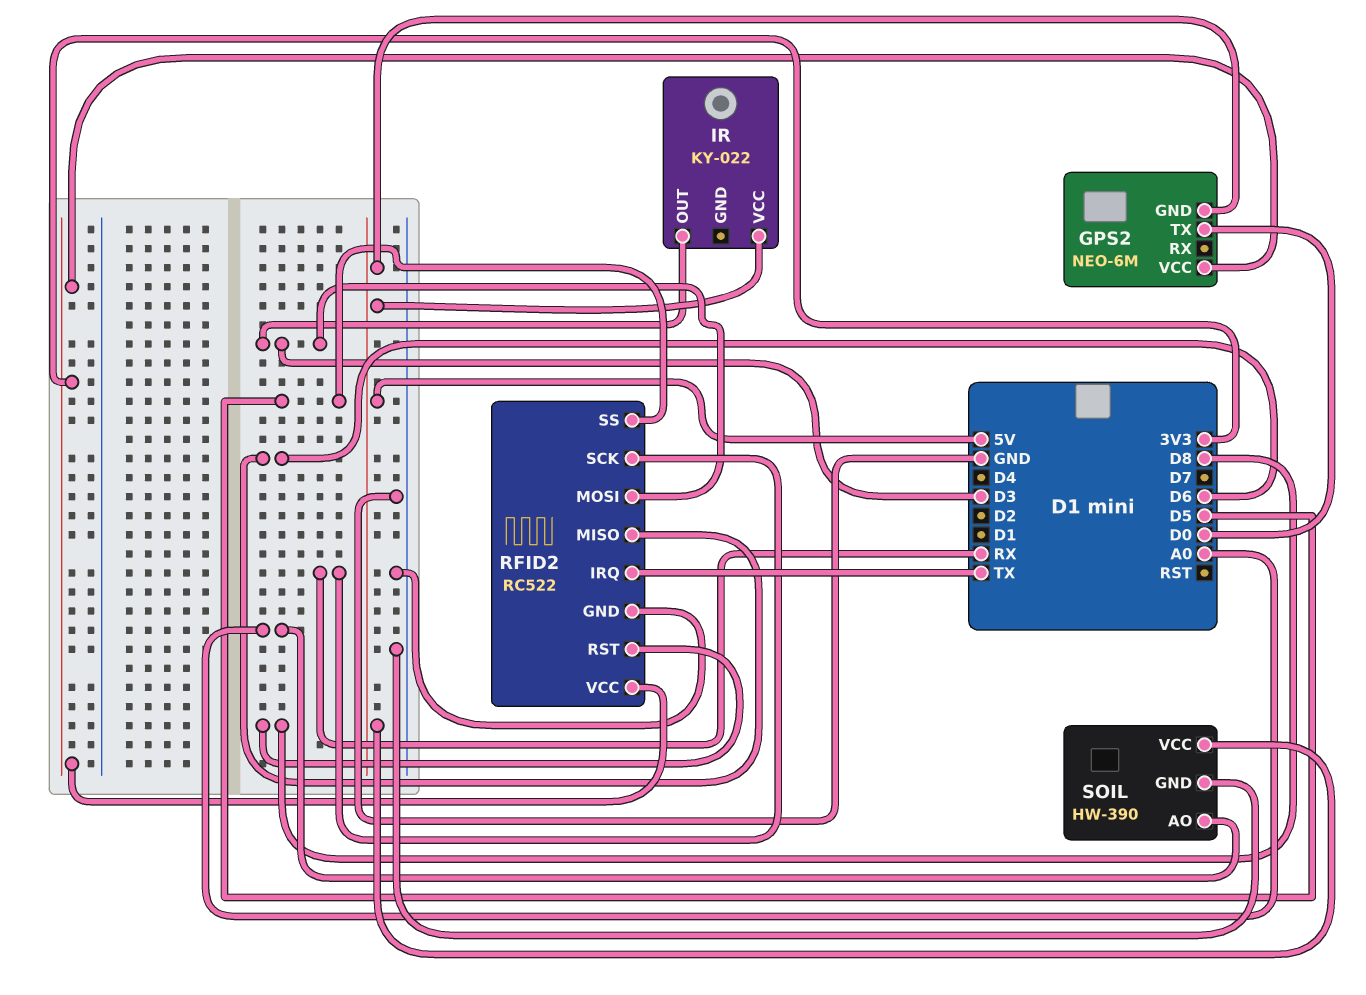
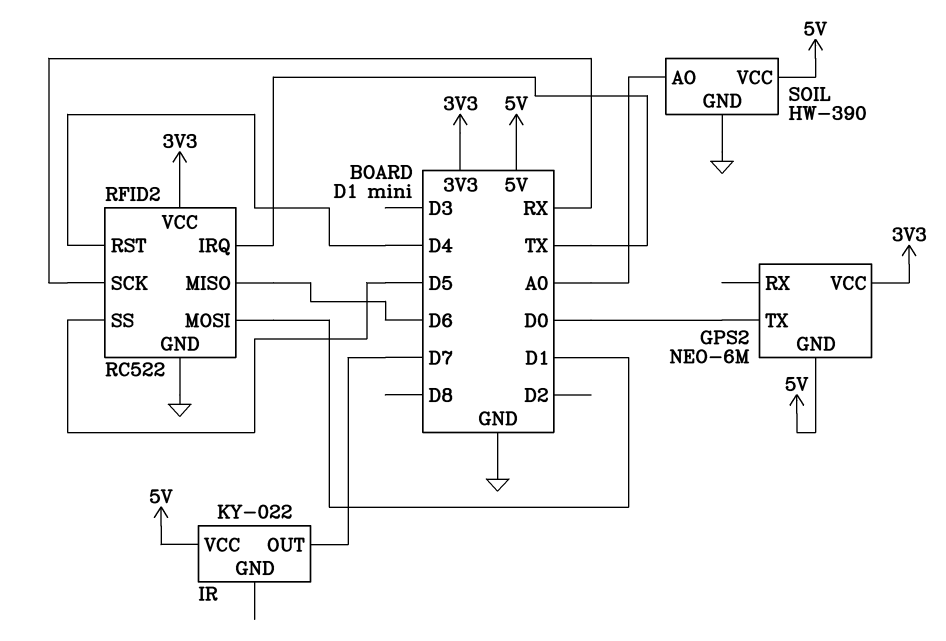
IR pin OUT: D3 -> D7
RFID2 pin MOSI: D3 -> D1
RFID2 pin RST: D8 -> D4

